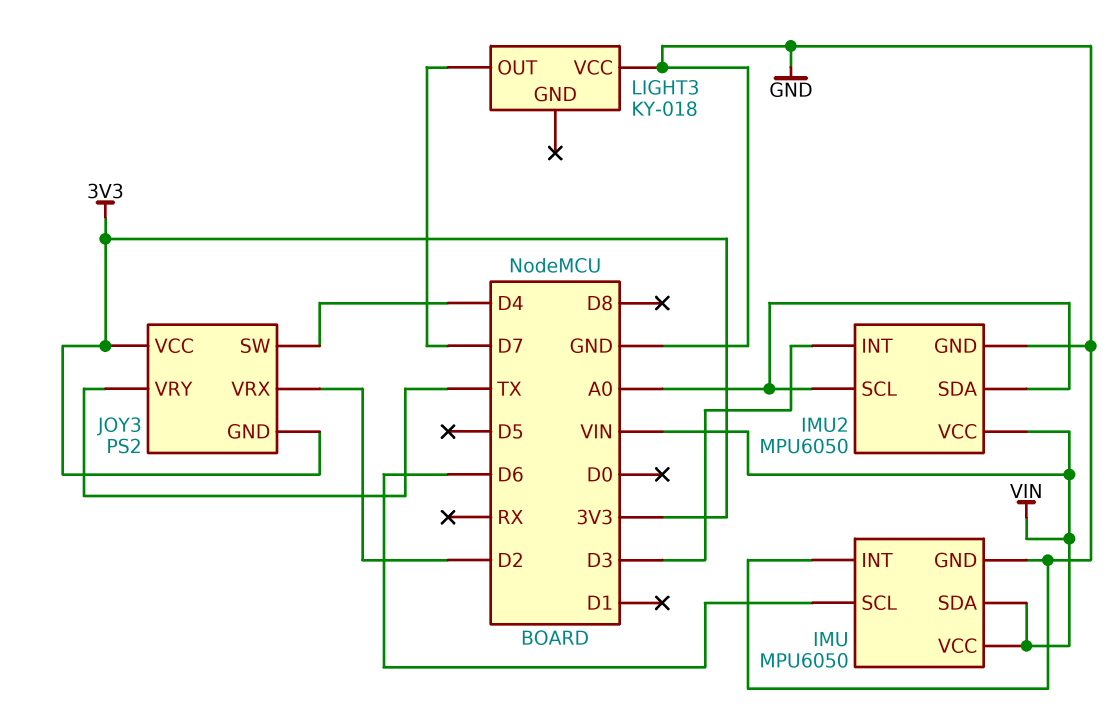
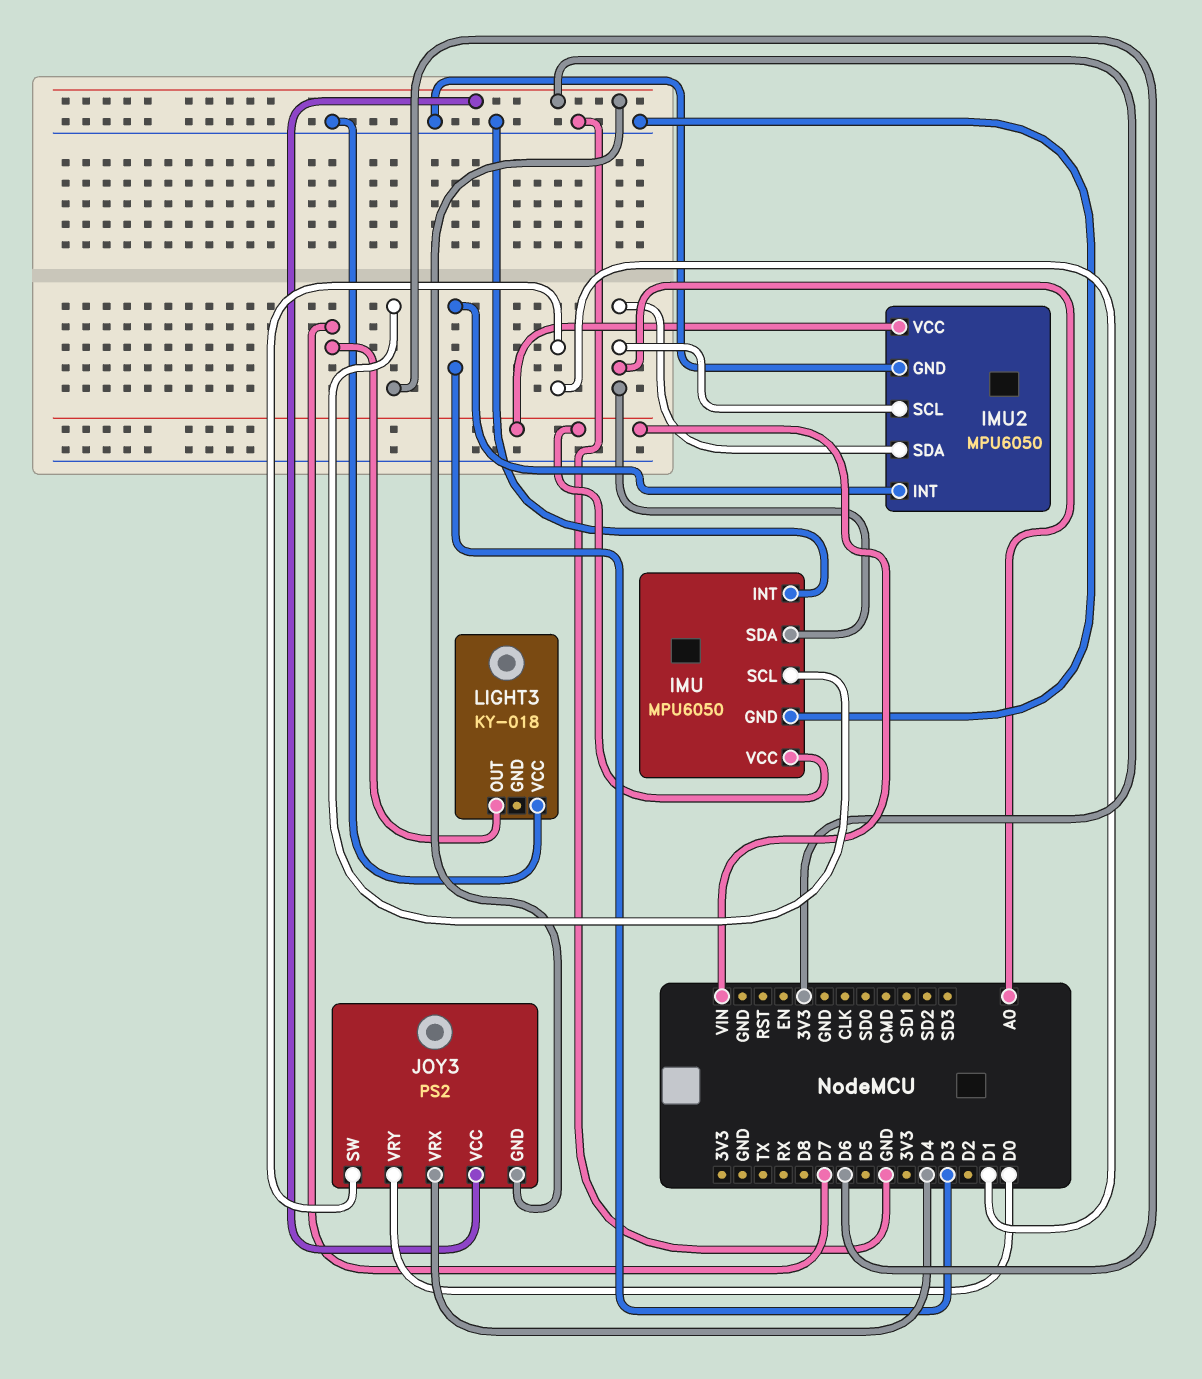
IMU pin SDA: VIN -> A0
JOY3 pin SW: D4 -> D1
JOY3 pin VRX: D2 -> D4
JOY3 pin VRY: TX -> D0

